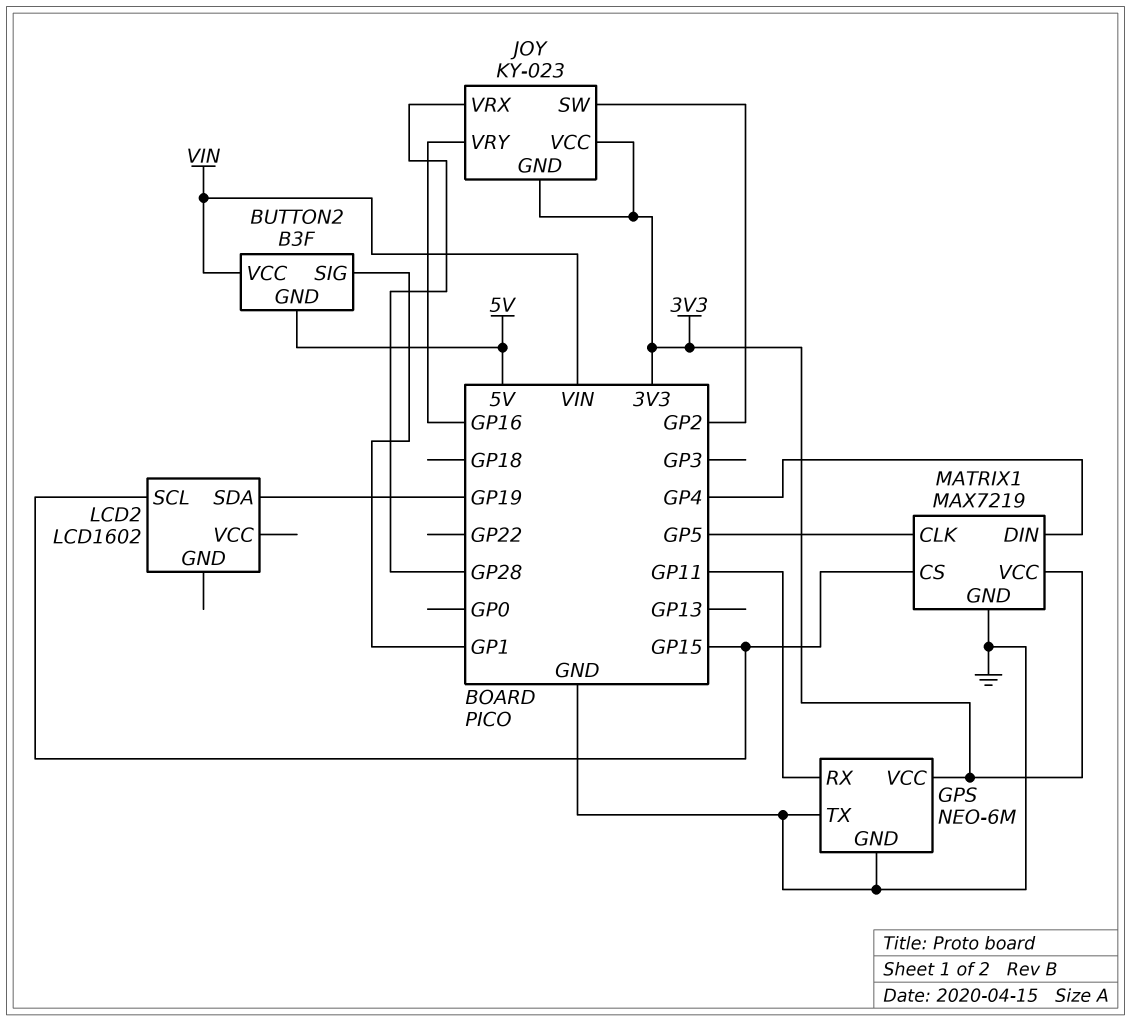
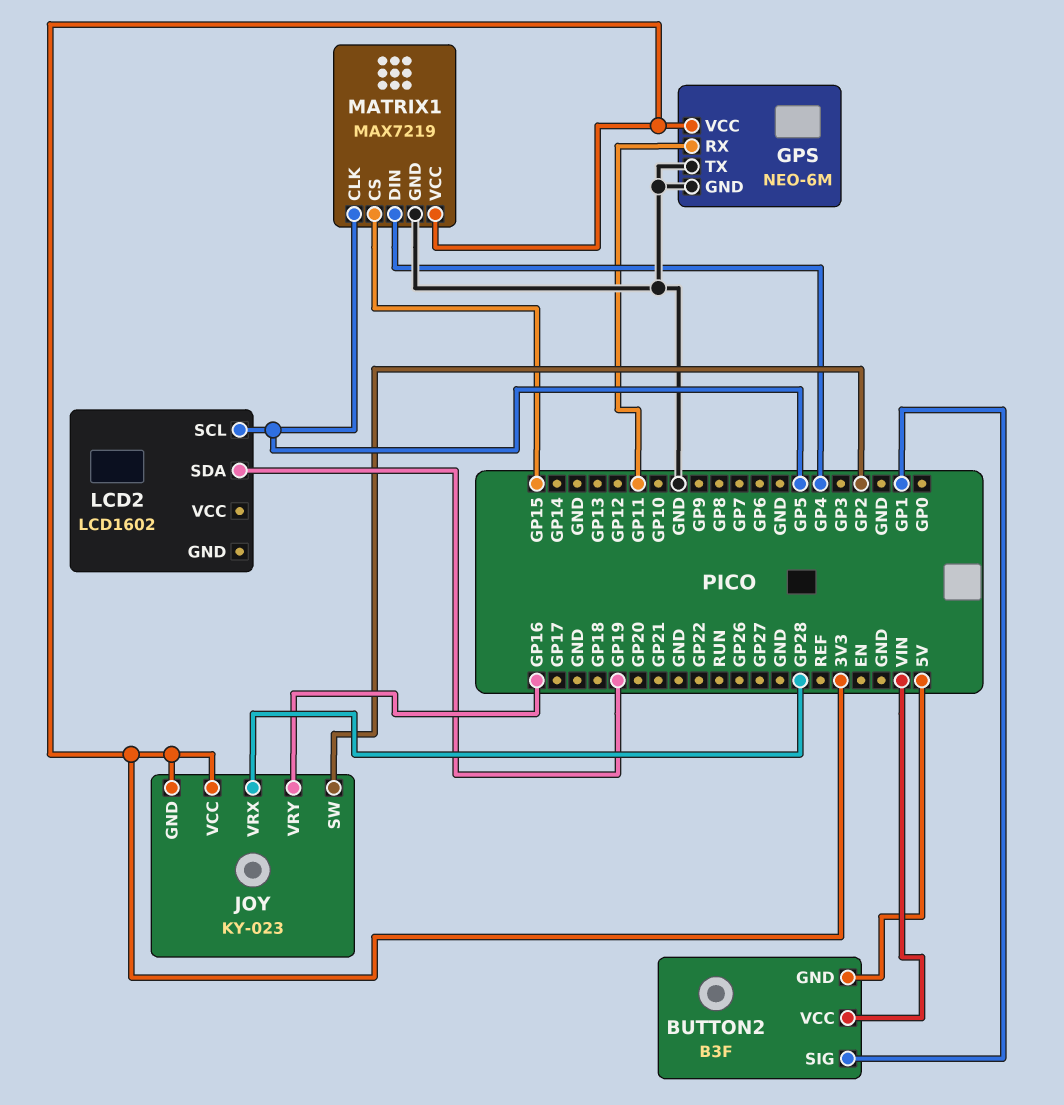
LCD2 pin SCL: GP15 -> GP5

